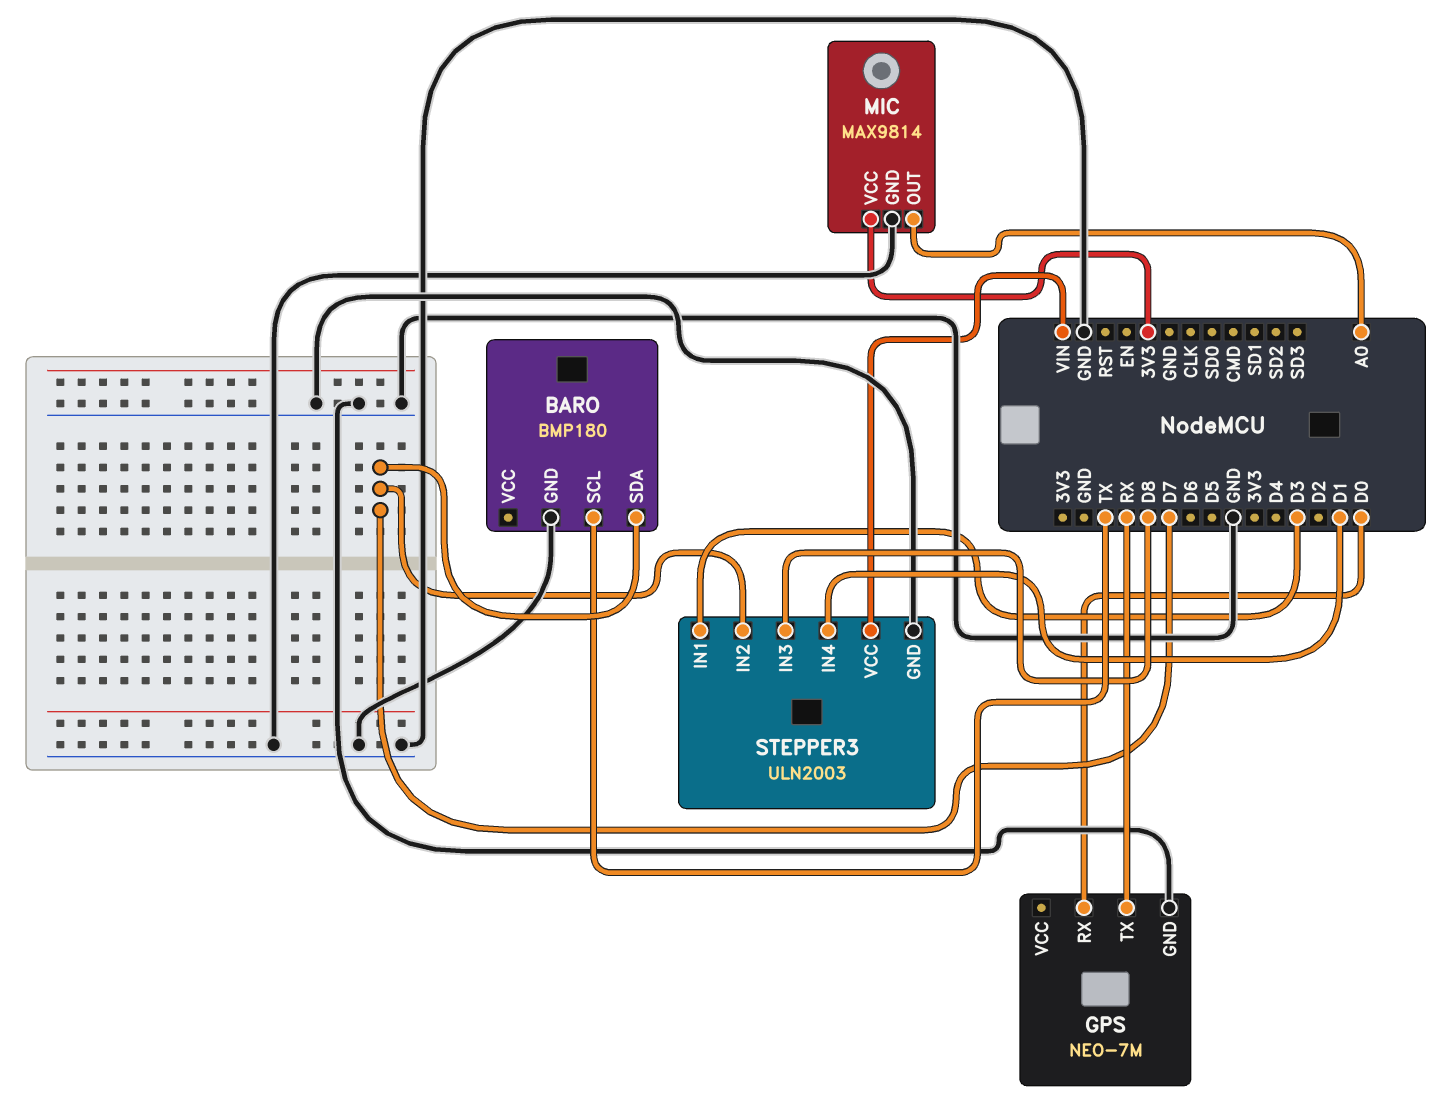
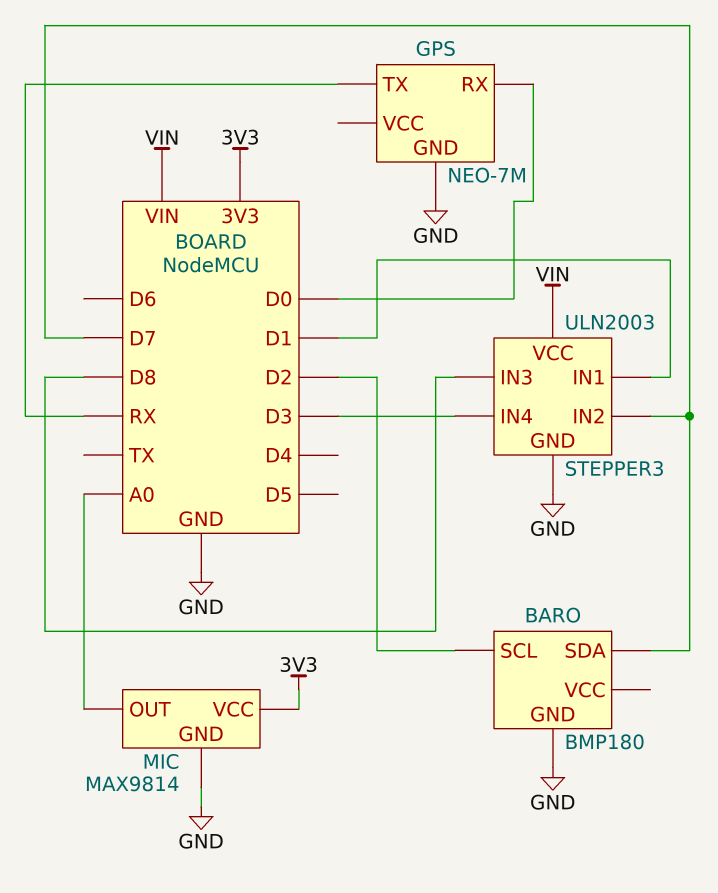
BARO pin SCL: TX -> D2
STEPPER3 pin IN1: D3 -> D1
STEPPER3 pin IN4: D1 -> D3

